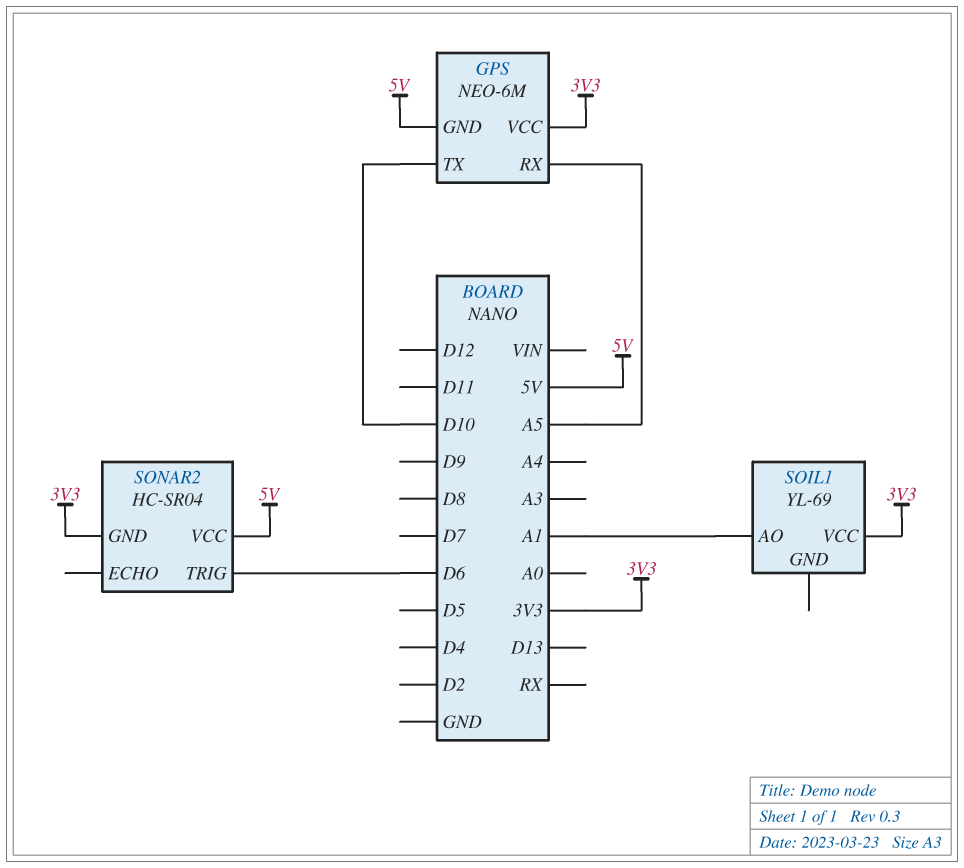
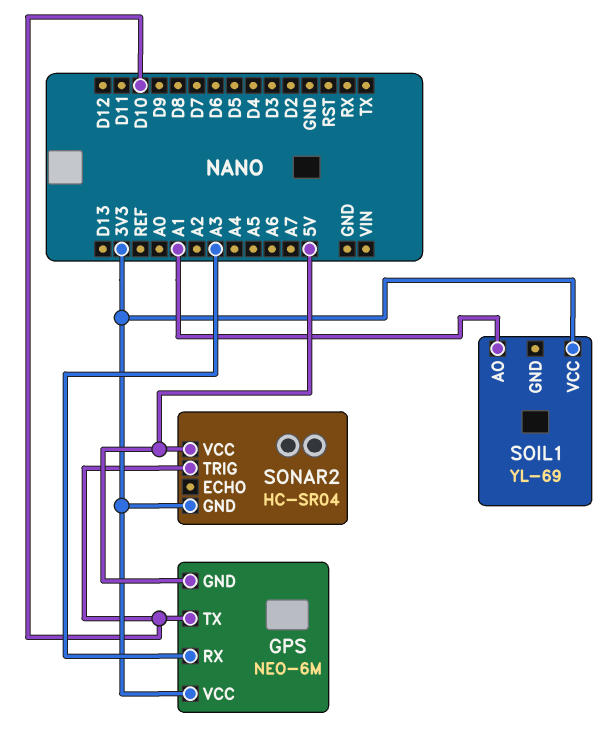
GPS pin RX: A5 -> A3
SONAR2 pin TRIG: D6 -> D10

